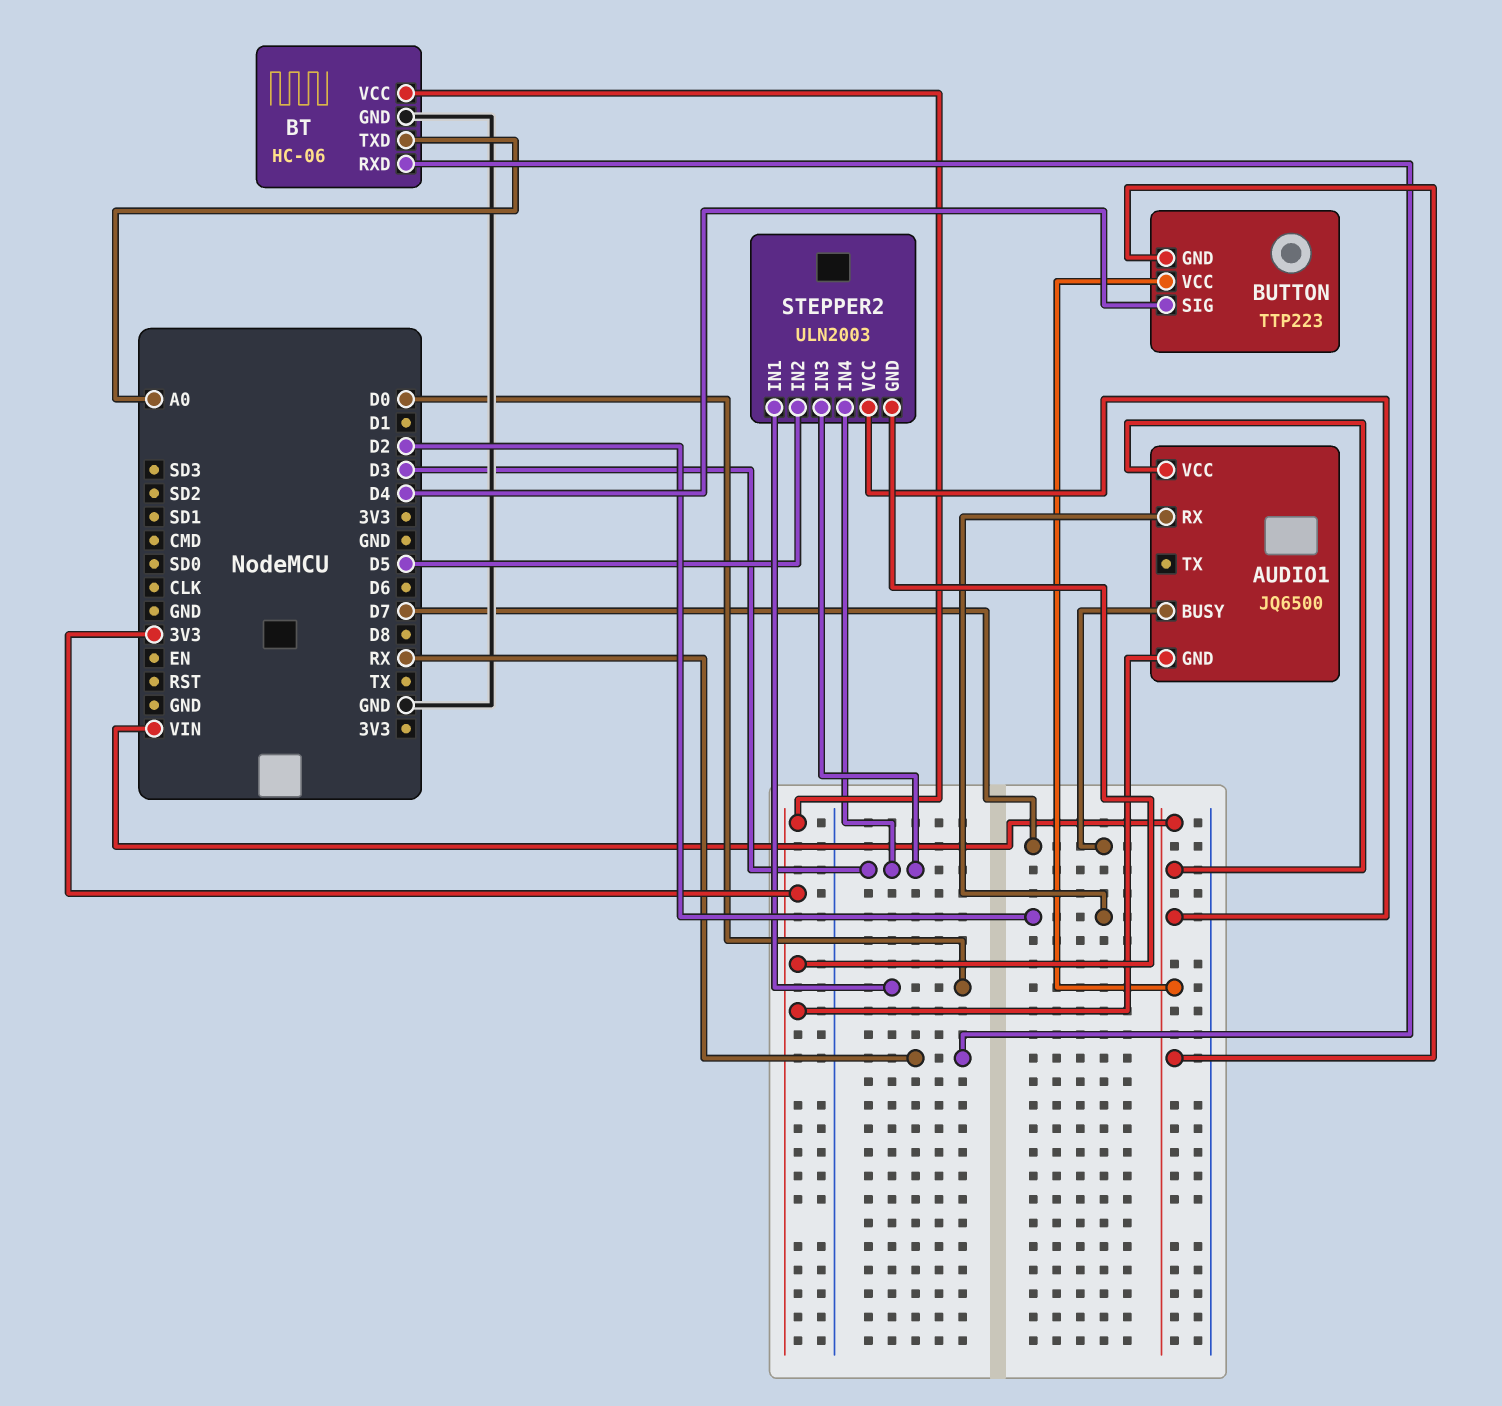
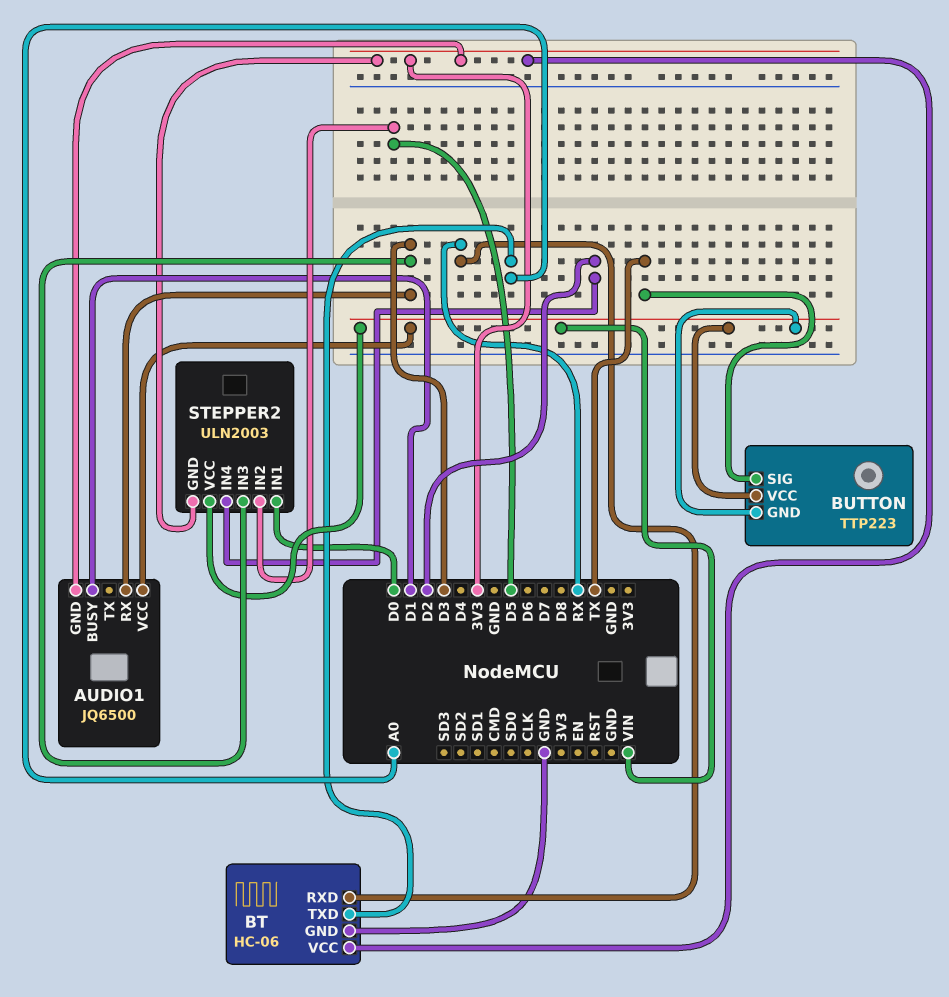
AUDIO1 pin BUSY: D7 -> D1
AUDIO1 pin RX: D2 -> D3
BUTTON pin SIG: D4 -> TX
STEPPER2 pin IN4: D3 -> D2

